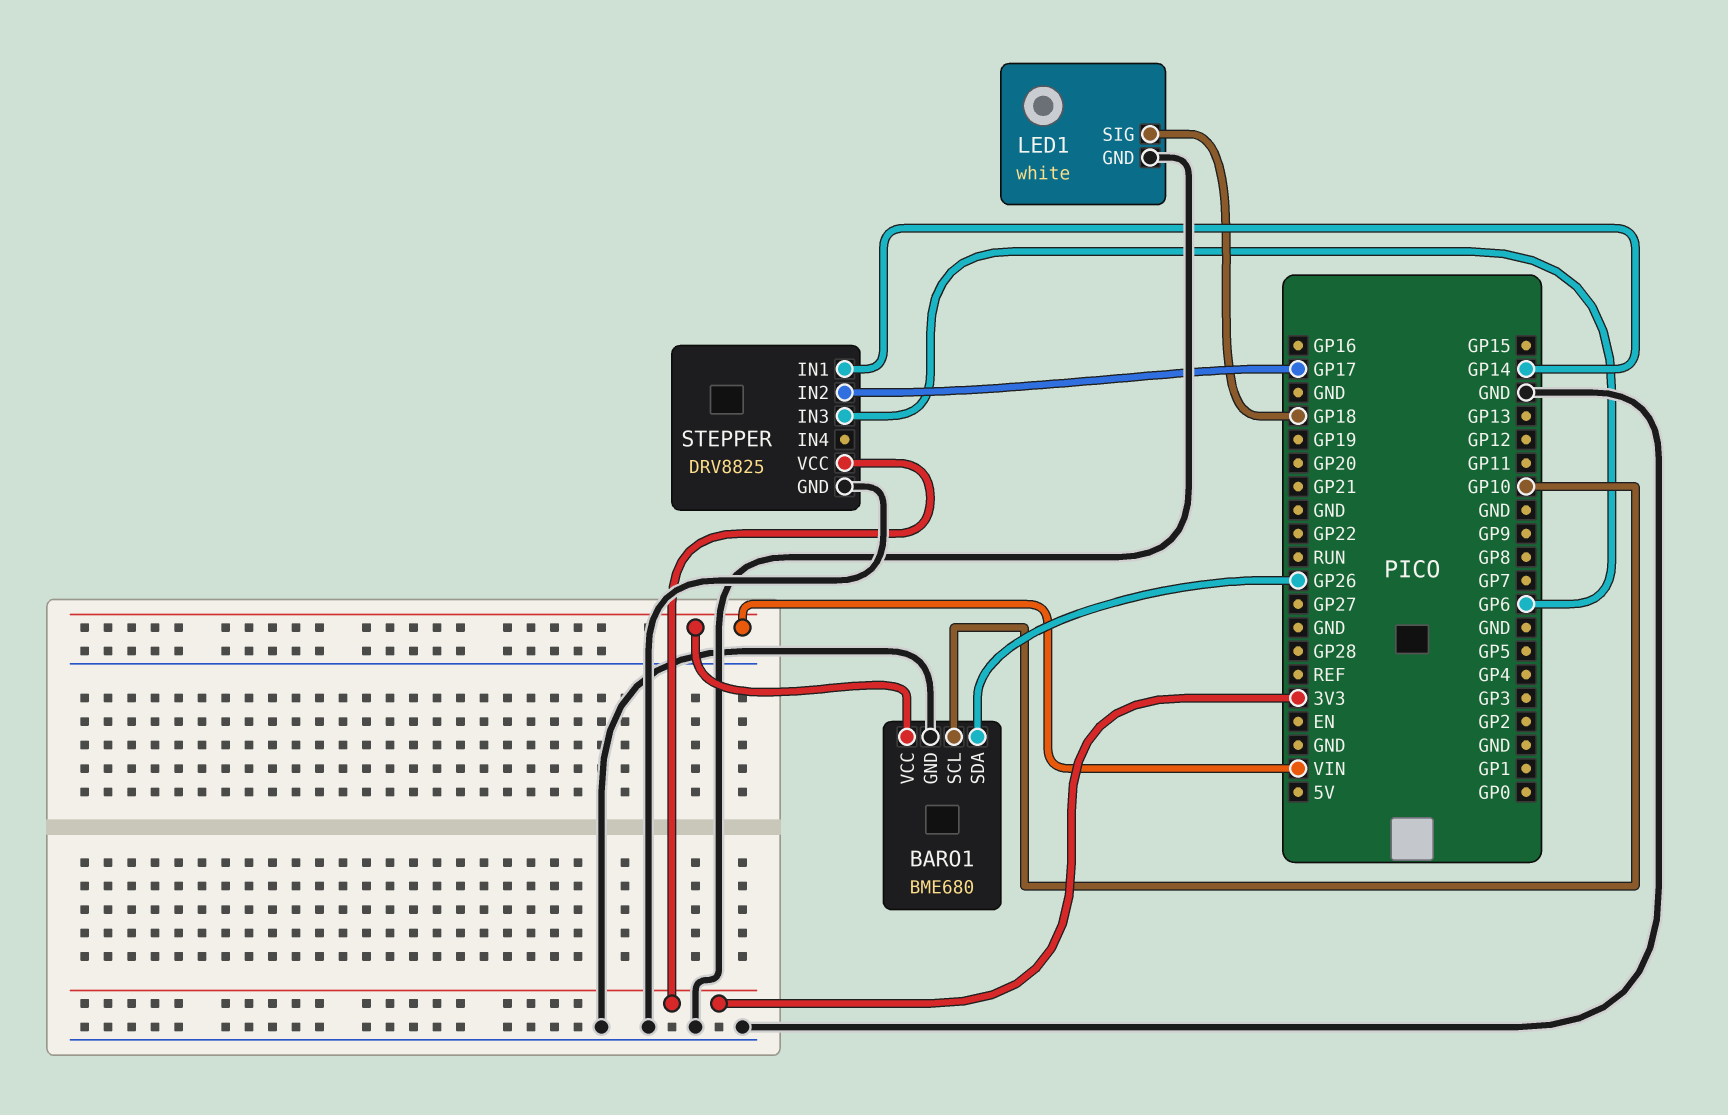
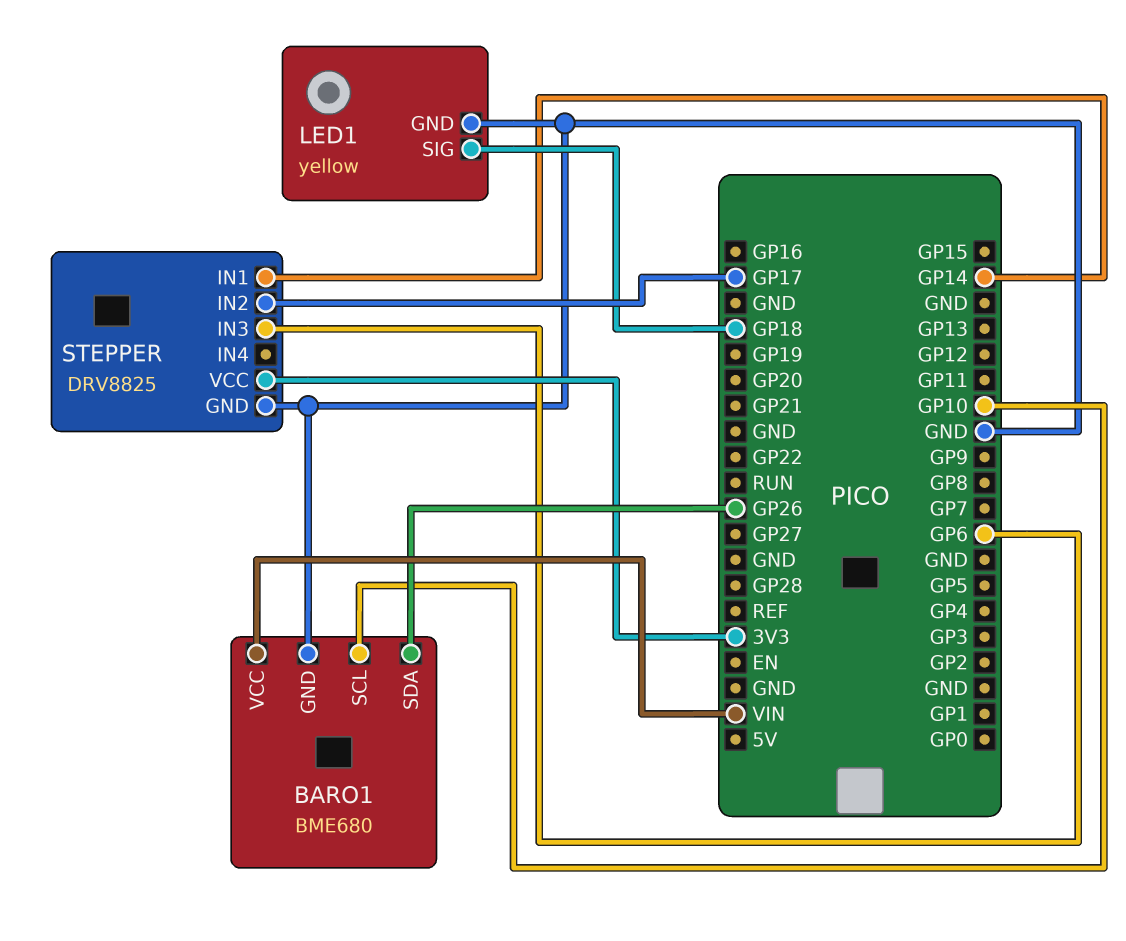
LED1: white -> yellow

